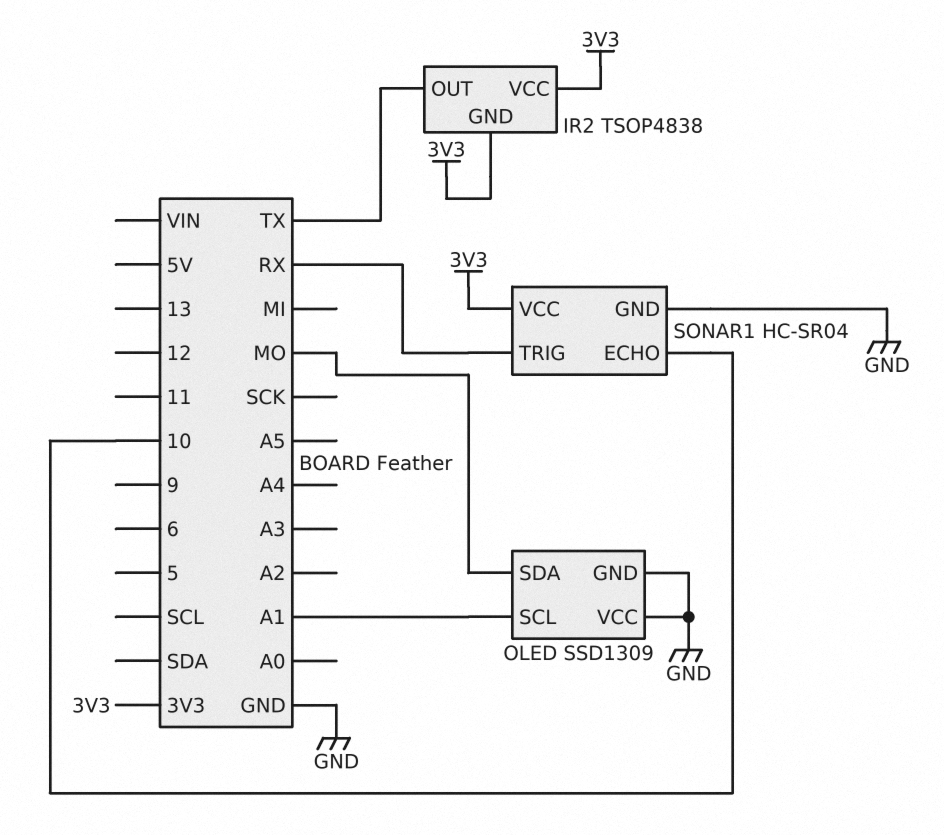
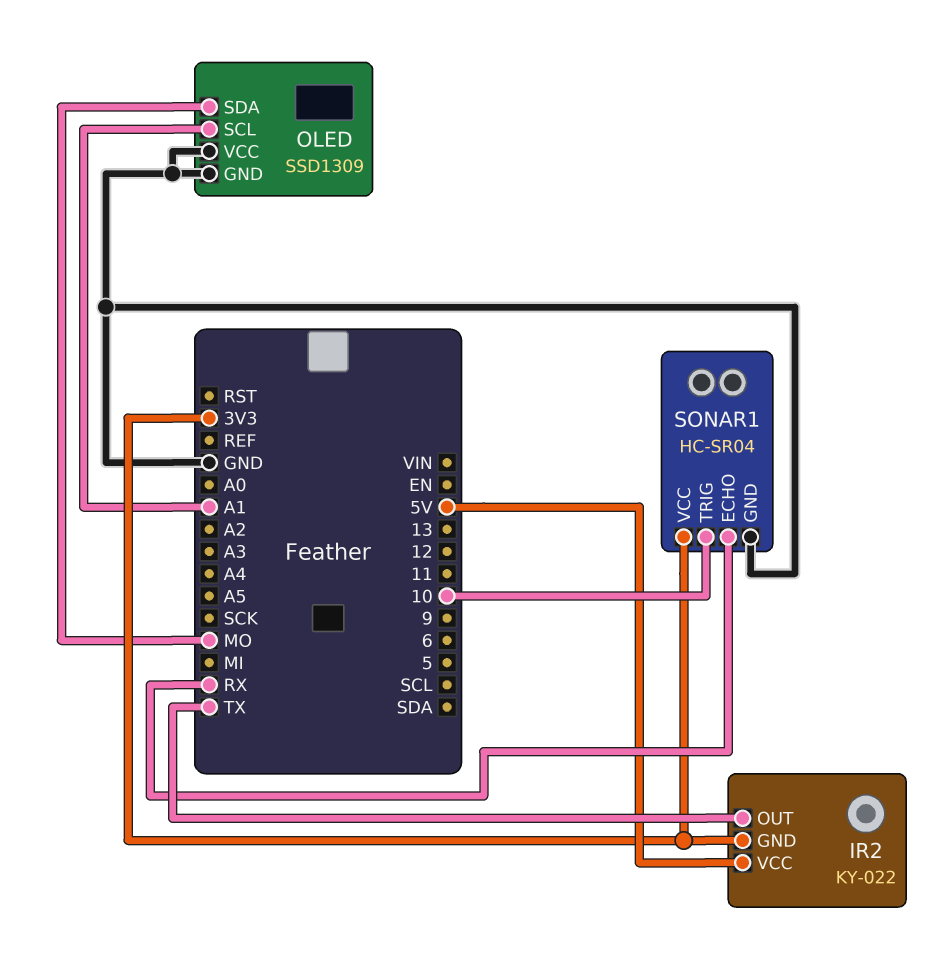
IR2: TSOP4838 -> KY-022
IR2 pin VCC: 3V3 -> 5V
SONAR1 pin ECHO: 10 -> RX
SONAR1 pin TRIG: RX -> 10

